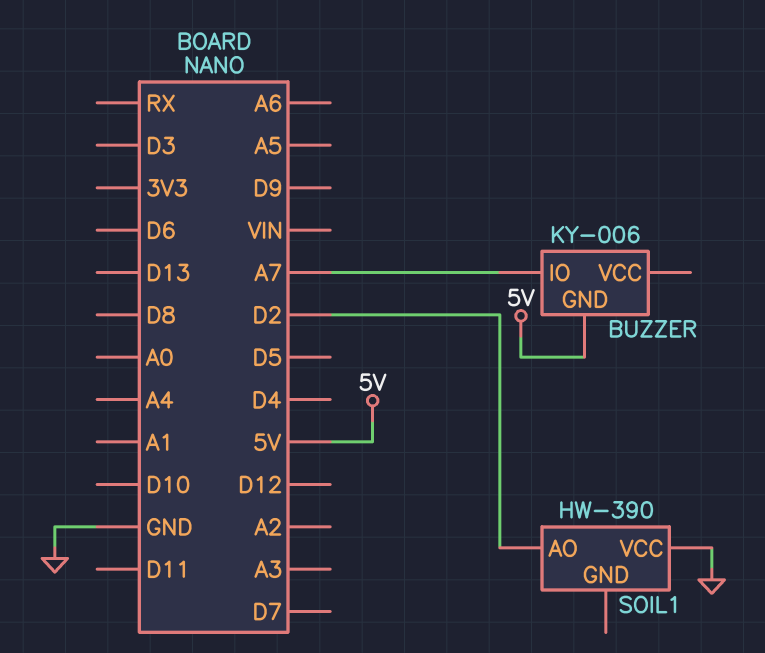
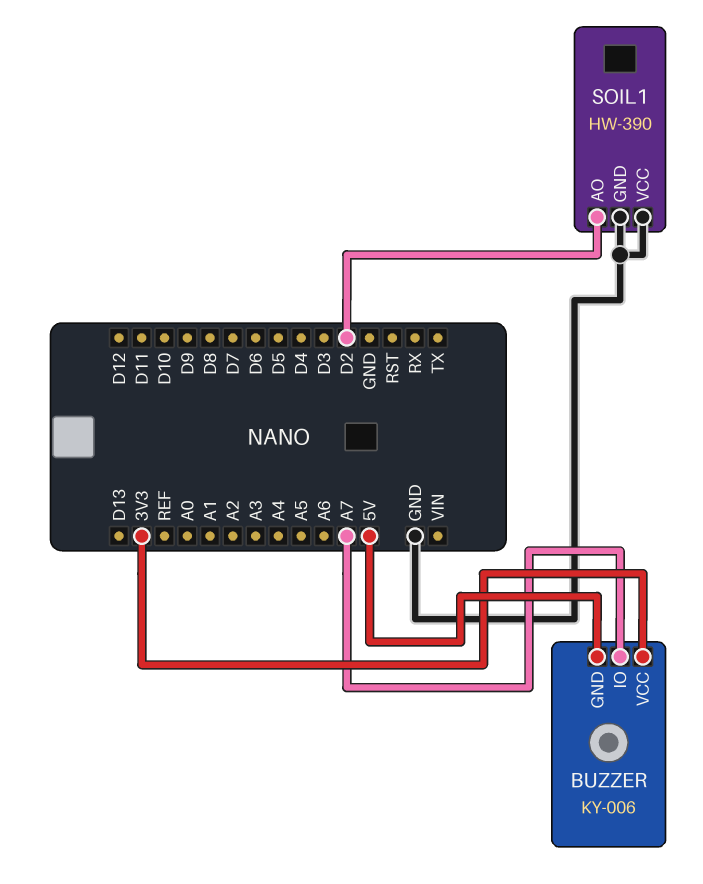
BUZZER pin VCC: none -> 3V3
SOIL1 pin GND: none -> GND

